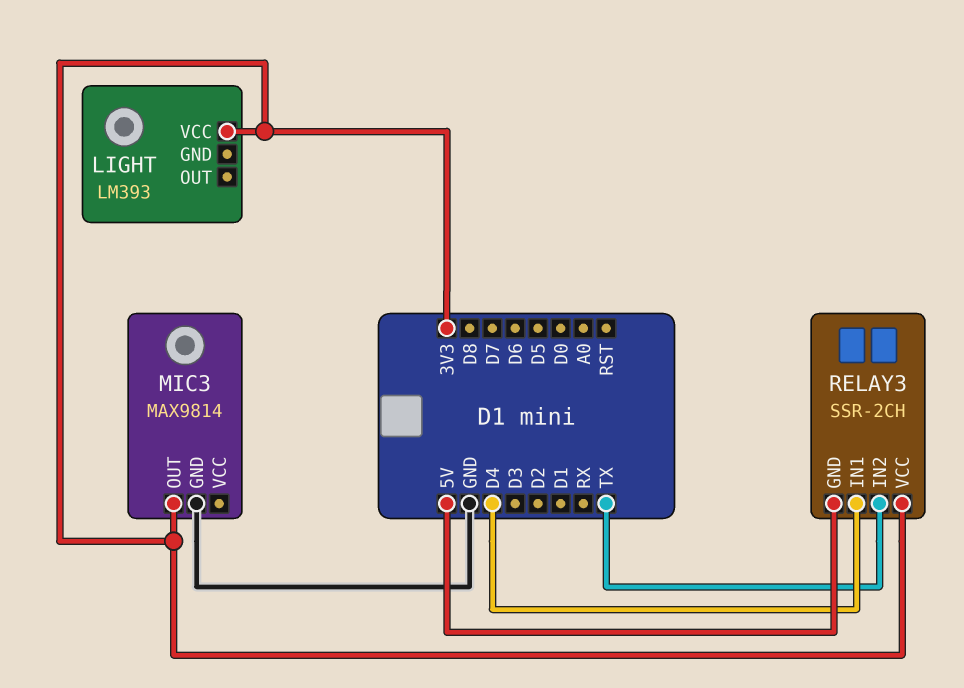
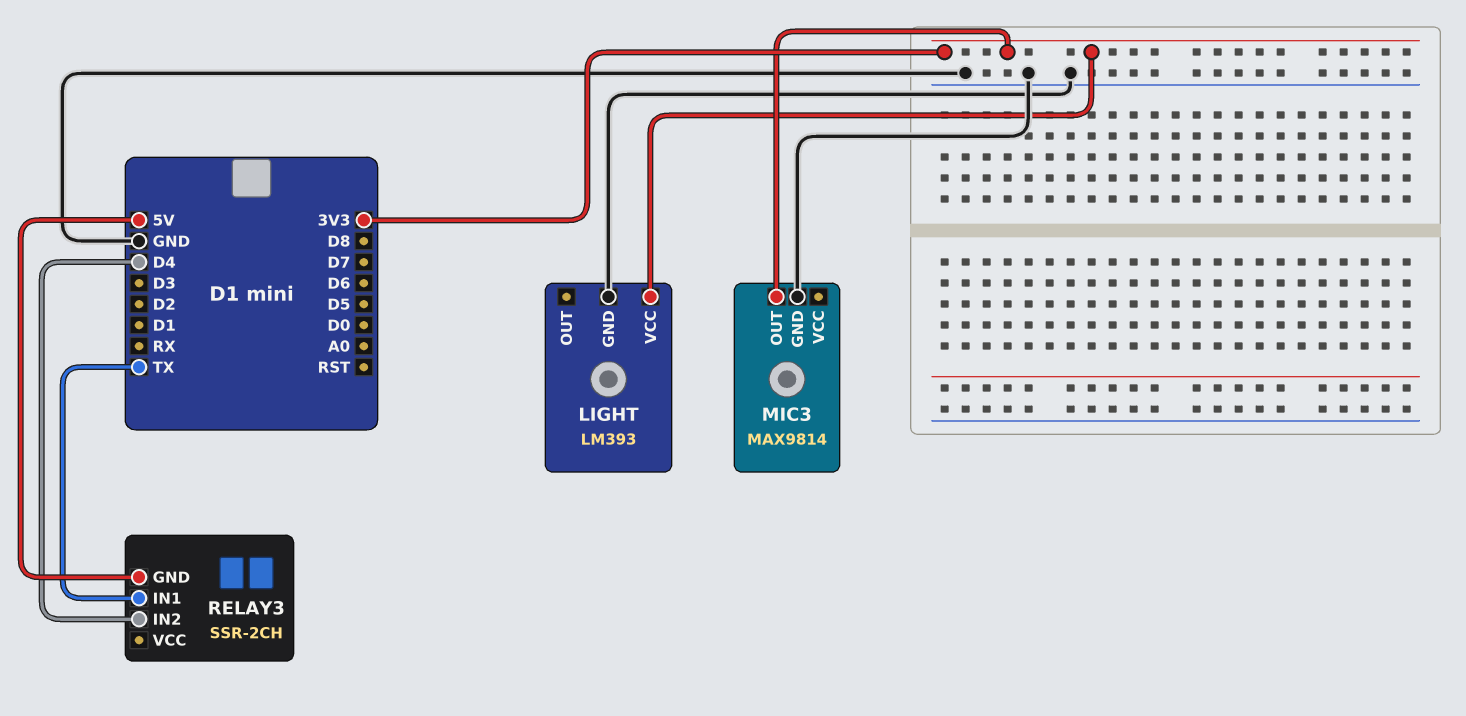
LIGHT pin GND: none -> GND
RELAY3 pin IN1: D4 -> TX
RELAY3 pin IN2: TX -> D4
RELAY3 pin VCC: 3V3 -> none

